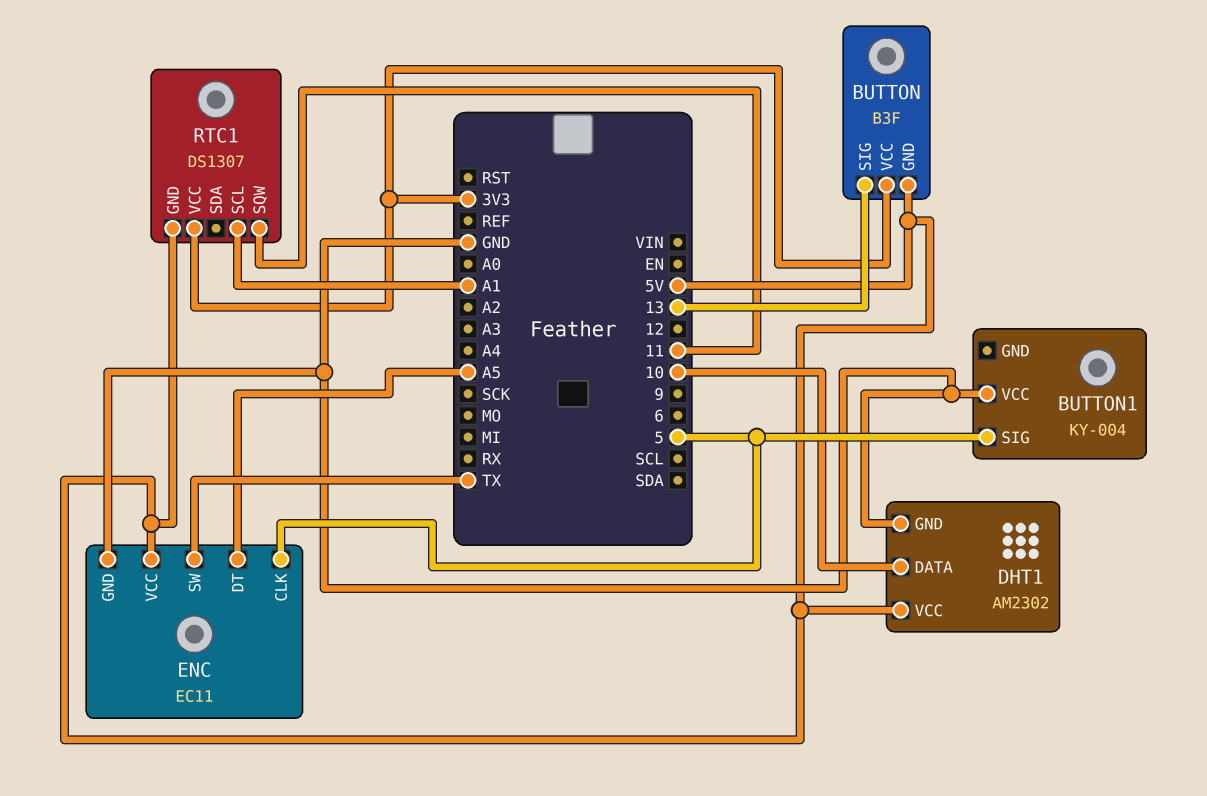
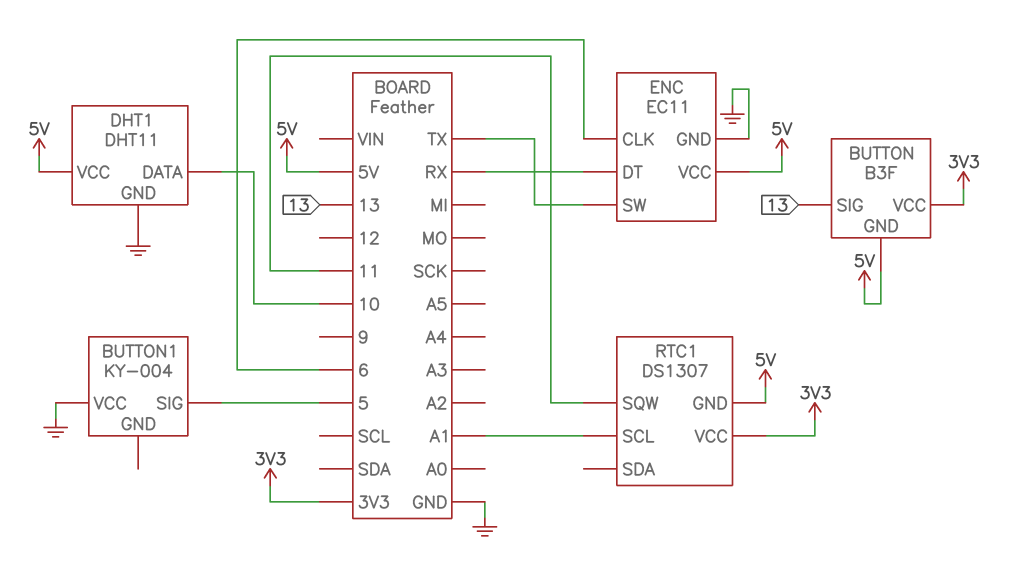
DHT1: AM2302 -> DHT11
ENC pin CLK: 5 -> 6
ENC pin DT: A5 -> RX

